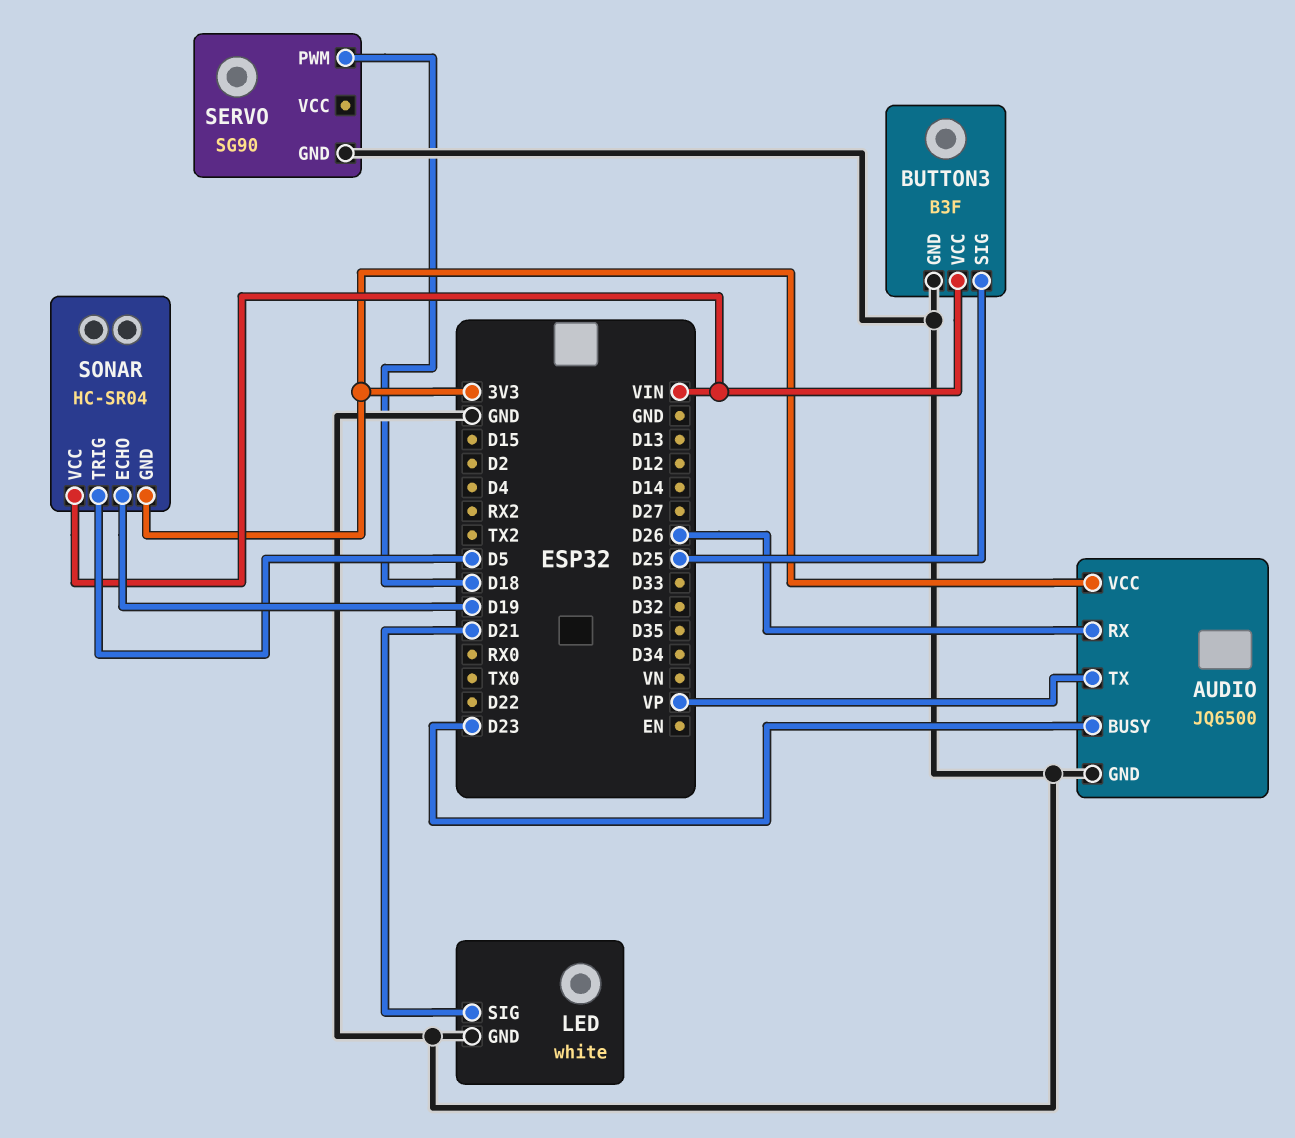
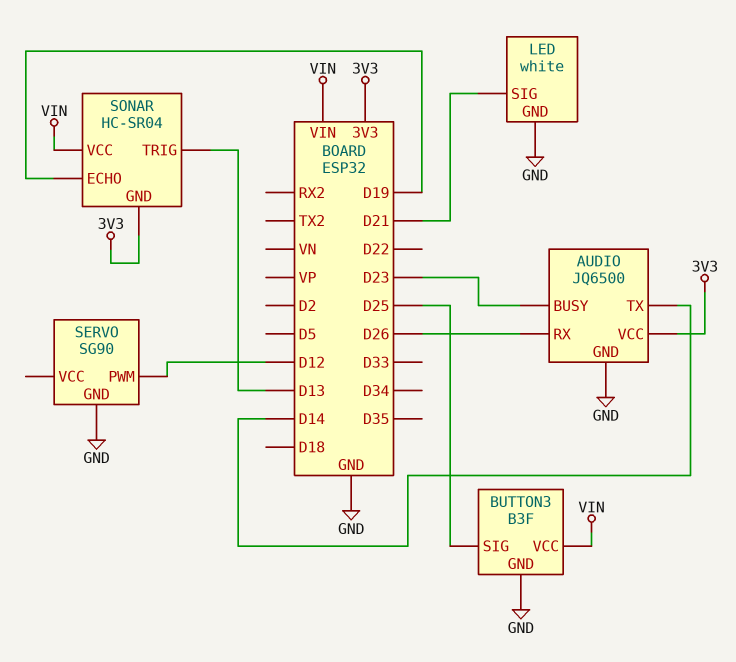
AUDIO pin TX: VP -> D14
SERVO pin PWM: D18 -> D12
SONAR pin TRIG: D5 -> D13

